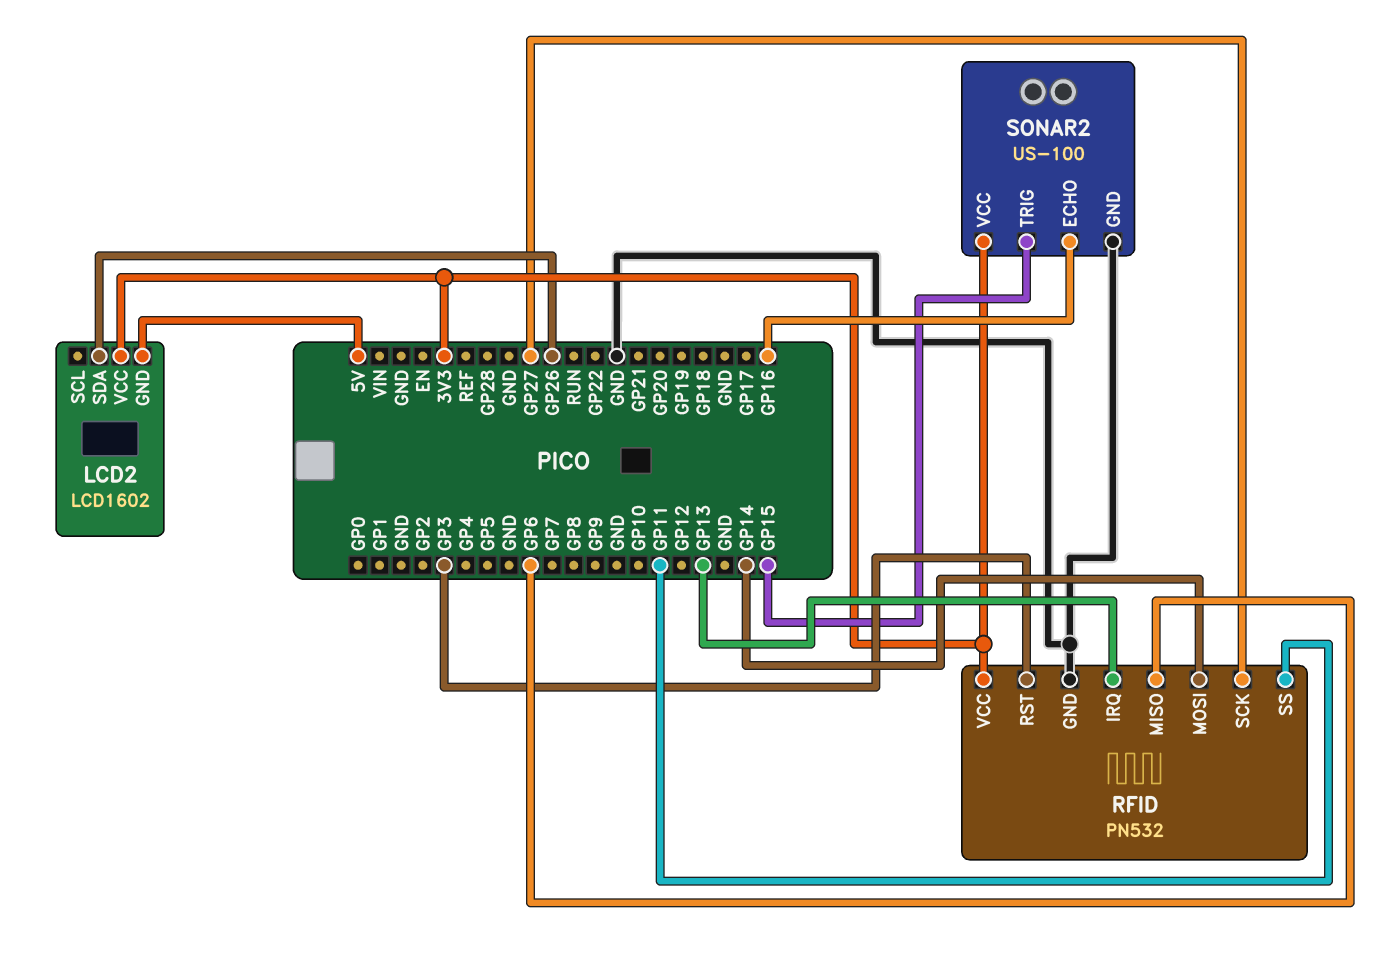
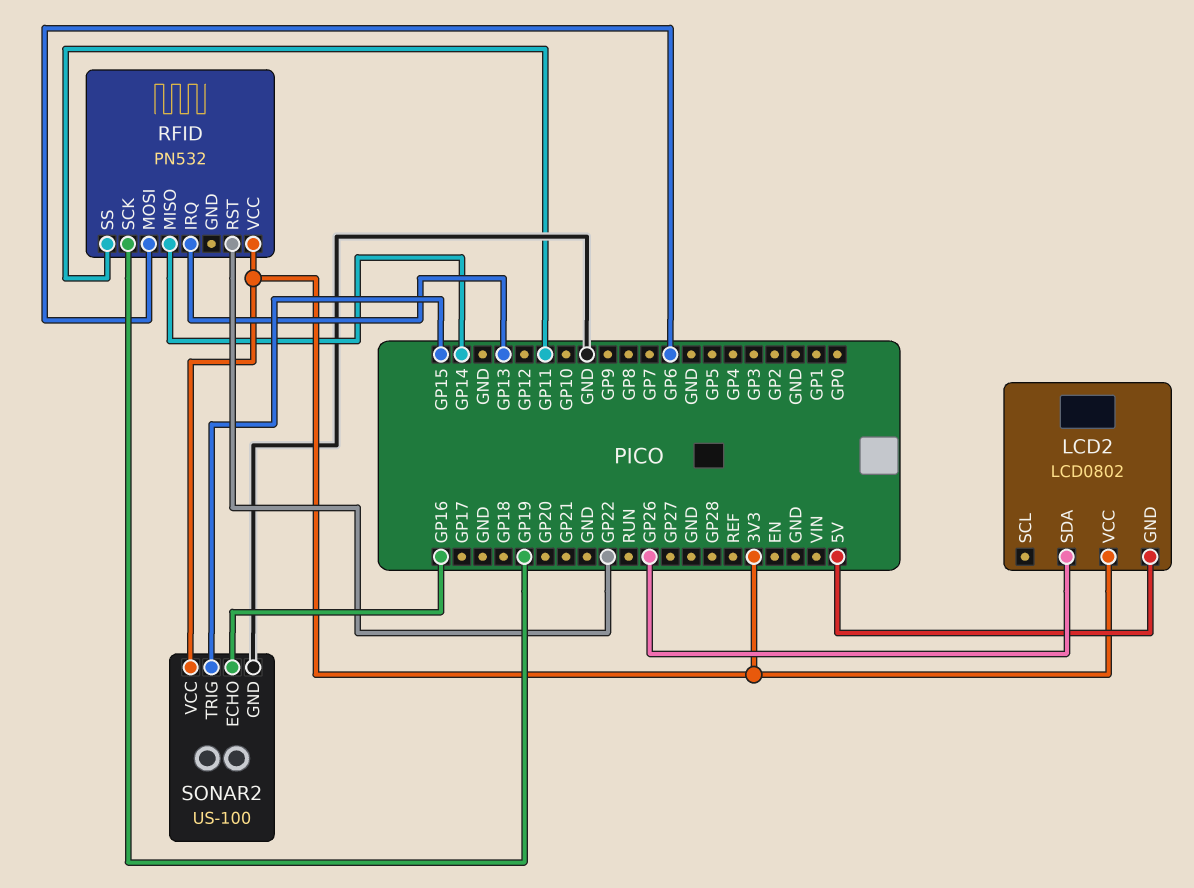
LCD2: LCD1602 -> LCD0802
RFID pin GND: GND -> none
RFID pin MISO: GP6 -> GP14
RFID pin MOSI: GP14 -> GP6
RFID pin RST: GP3 -> GP22
RFID pin SCK: GP27 -> GP19

